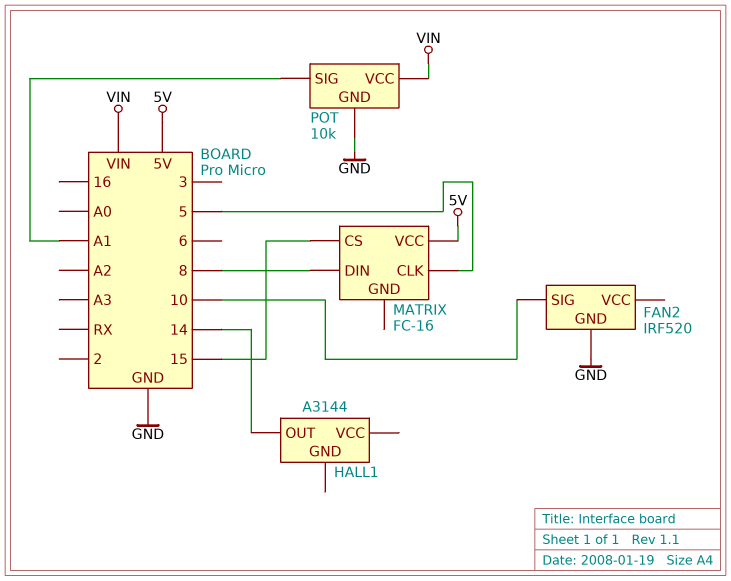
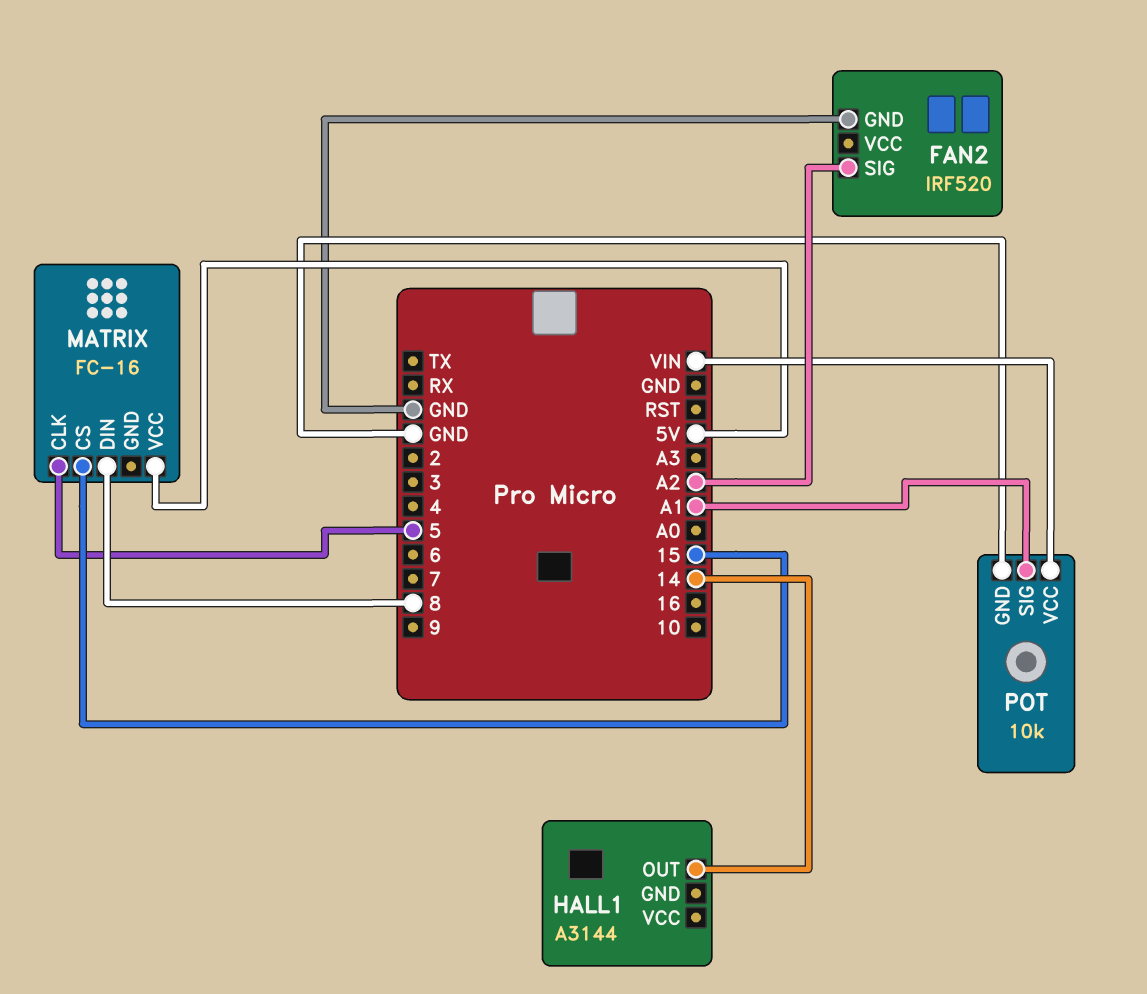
FAN2 pin SIG: 10 -> A2

